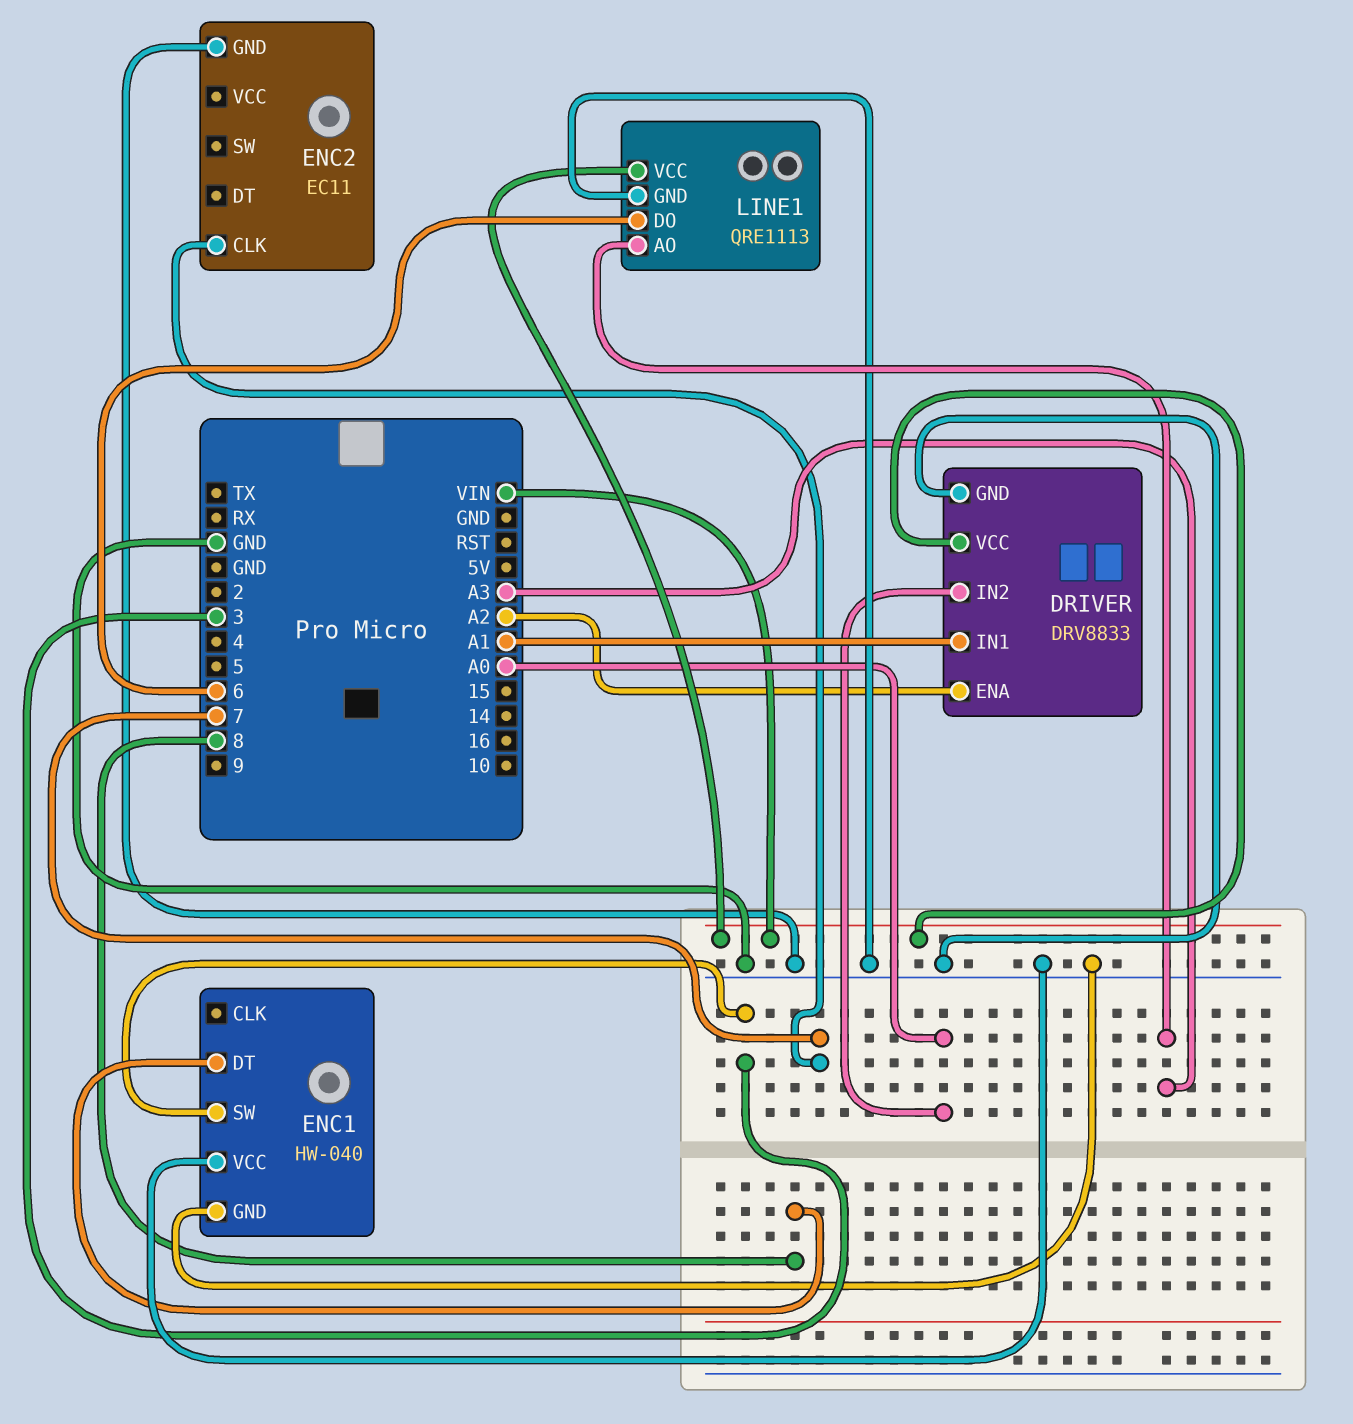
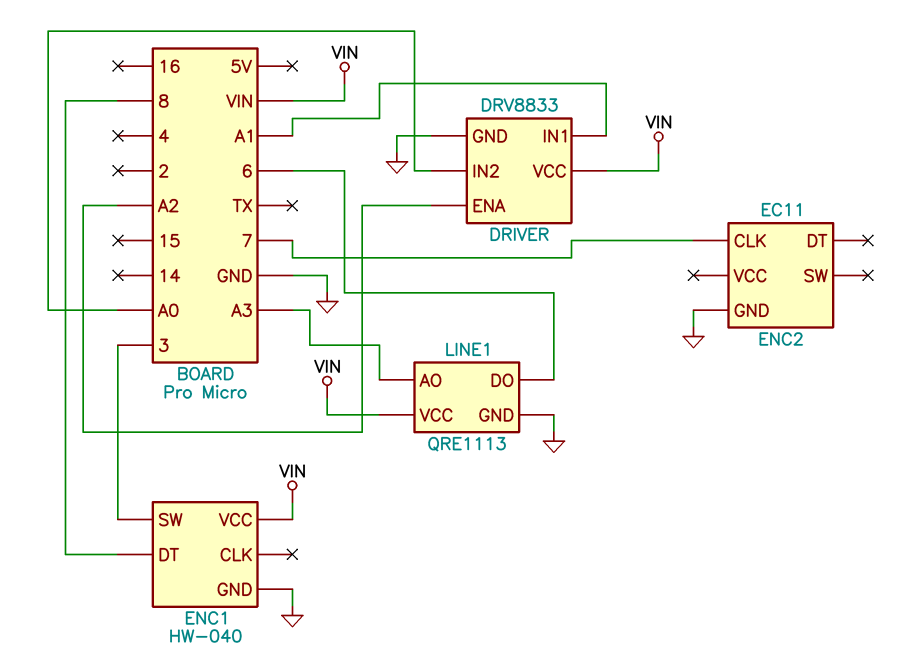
ENC1 pin VCC: GND -> VIN

